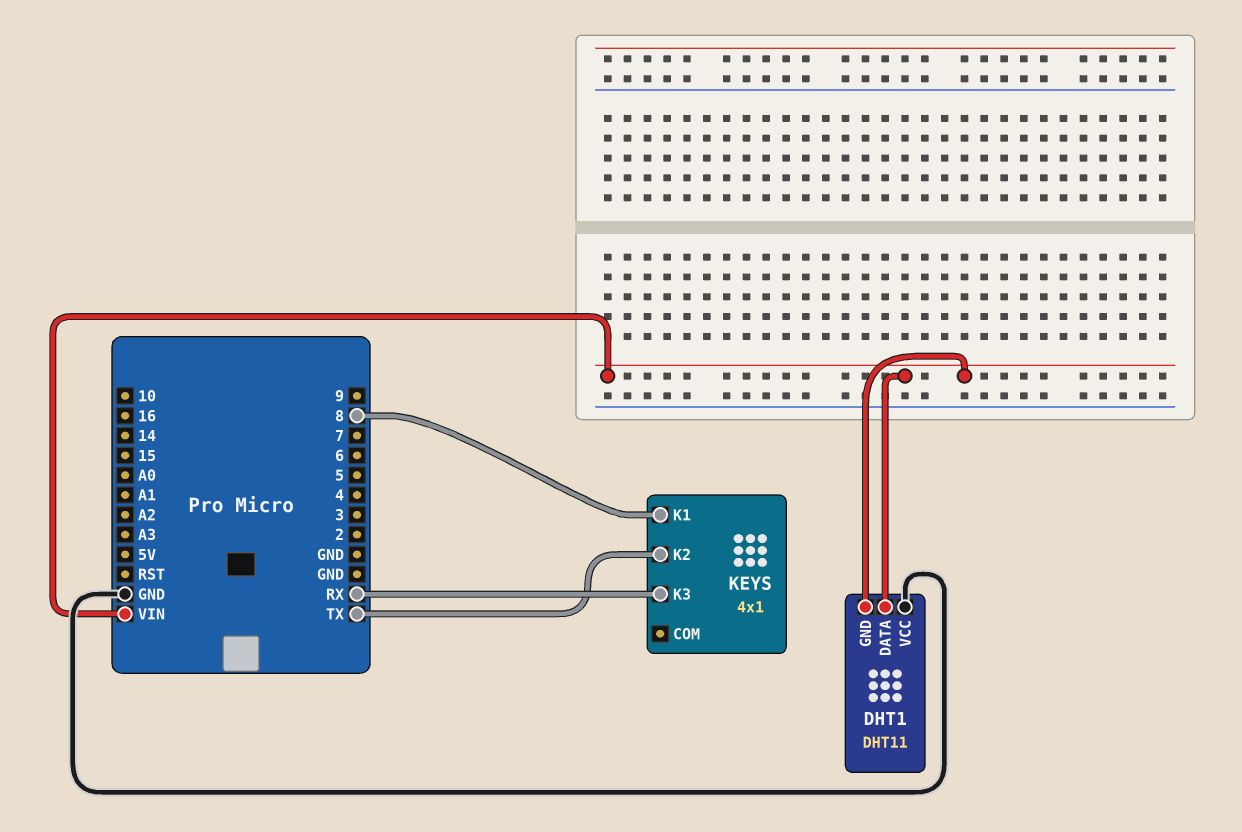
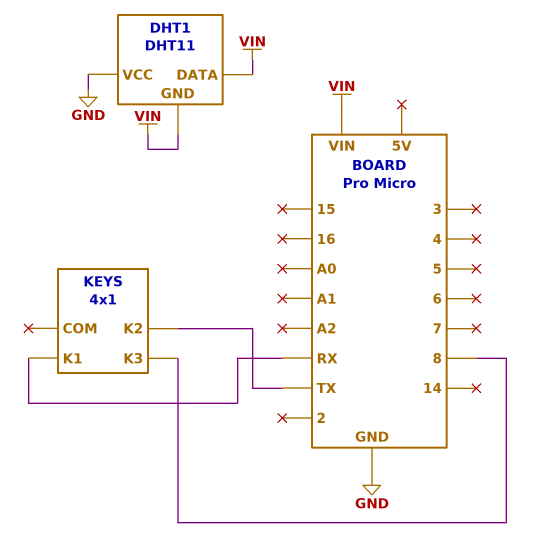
KEYS pin K1: 8 -> RX
KEYS pin K3: RX -> 8

